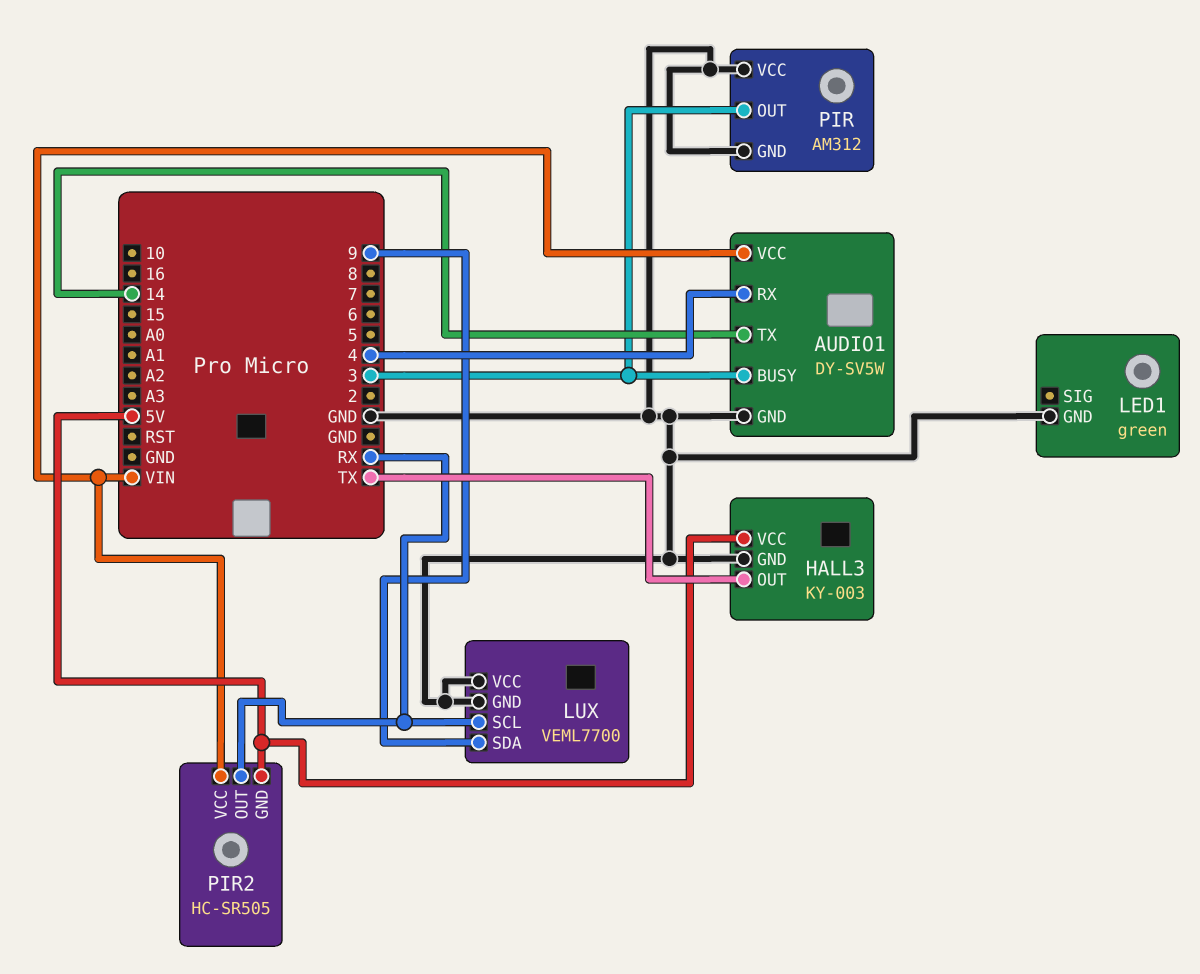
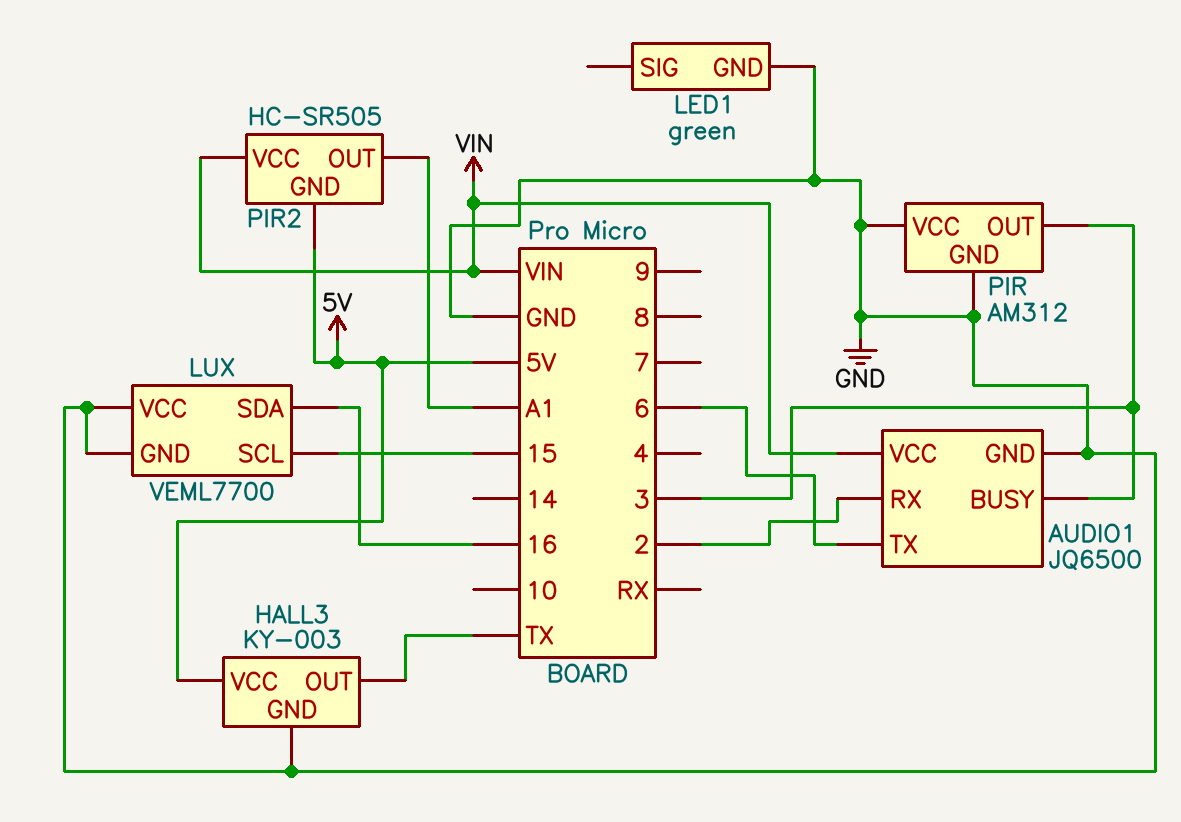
AUDIO1: DY-SV5W -> JQ6500
AUDIO1 pin RX: 4 -> 2
AUDIO1 pin TX: 14 -> 6
LUX pin SCL: RX -> 15
LUX pin SDA: 9 -> 16
PIR2 pin OUT: RX -> A1

